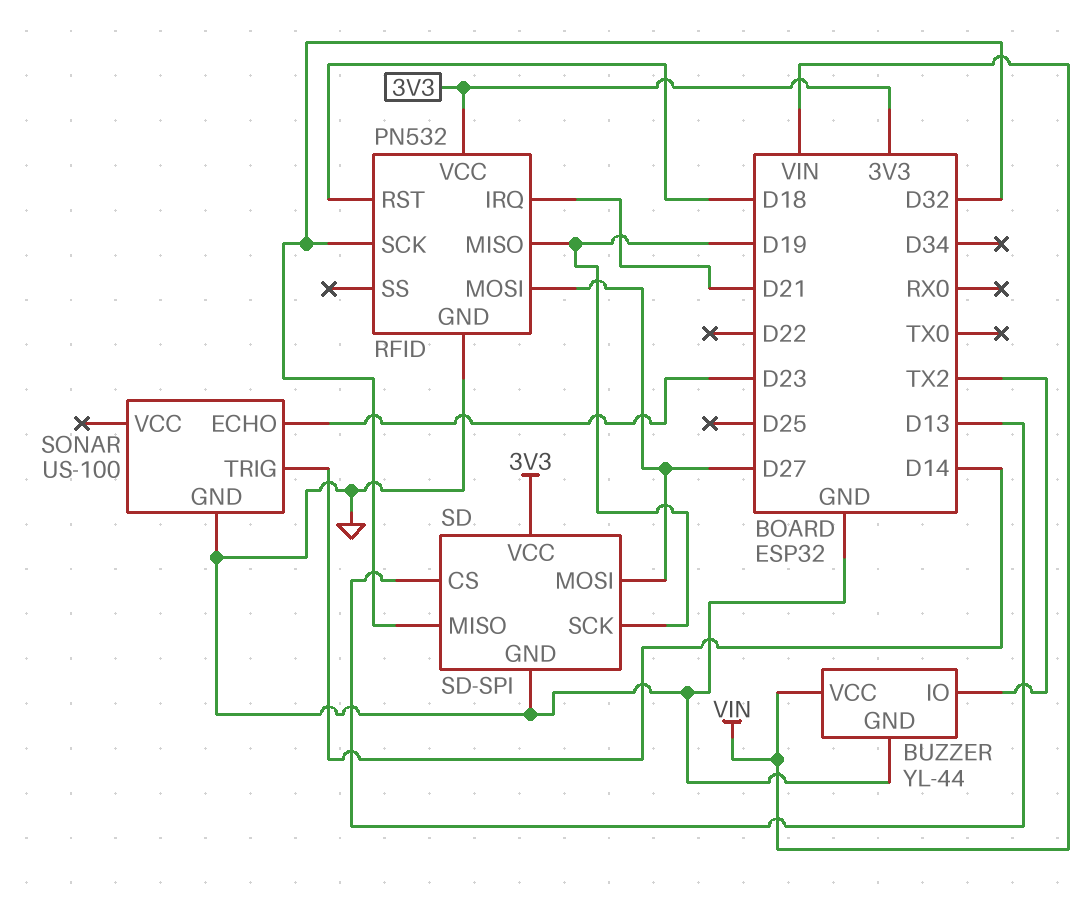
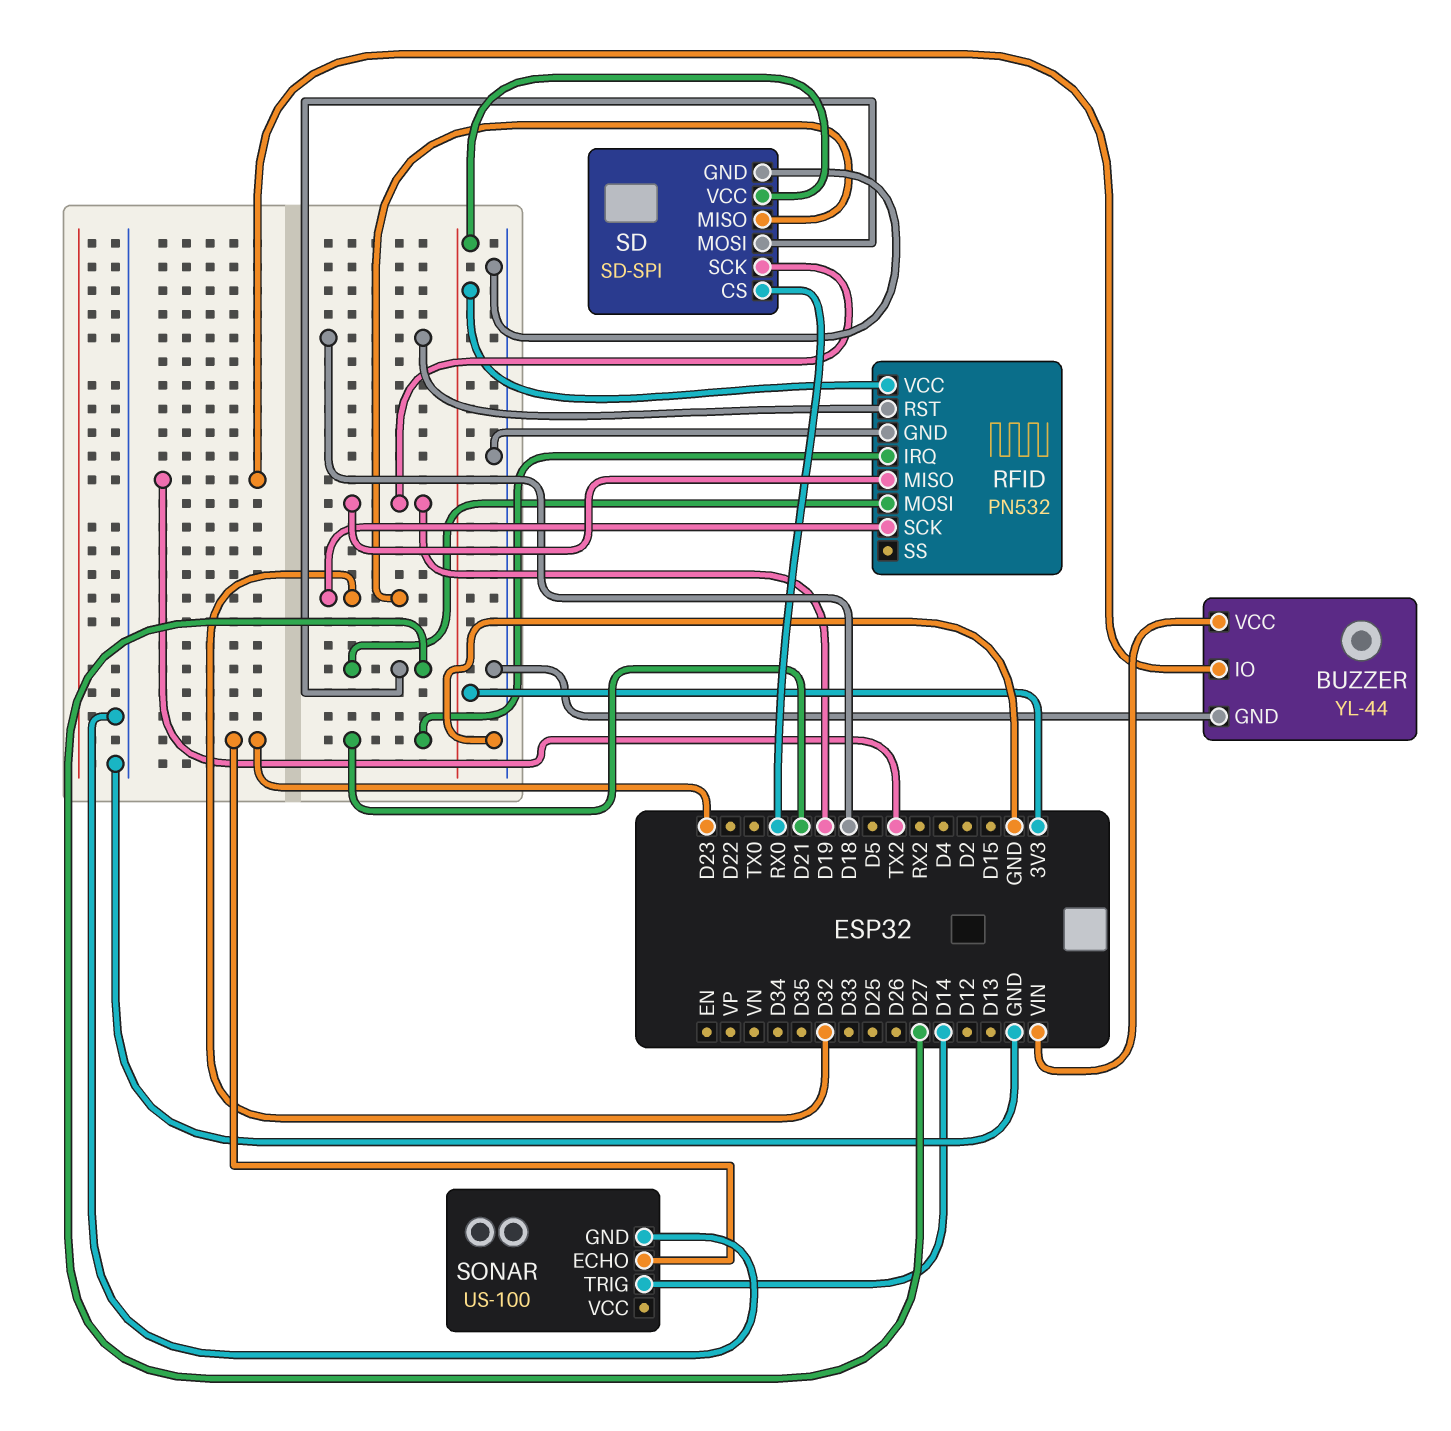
SD pin CS: D13 -> RX0

